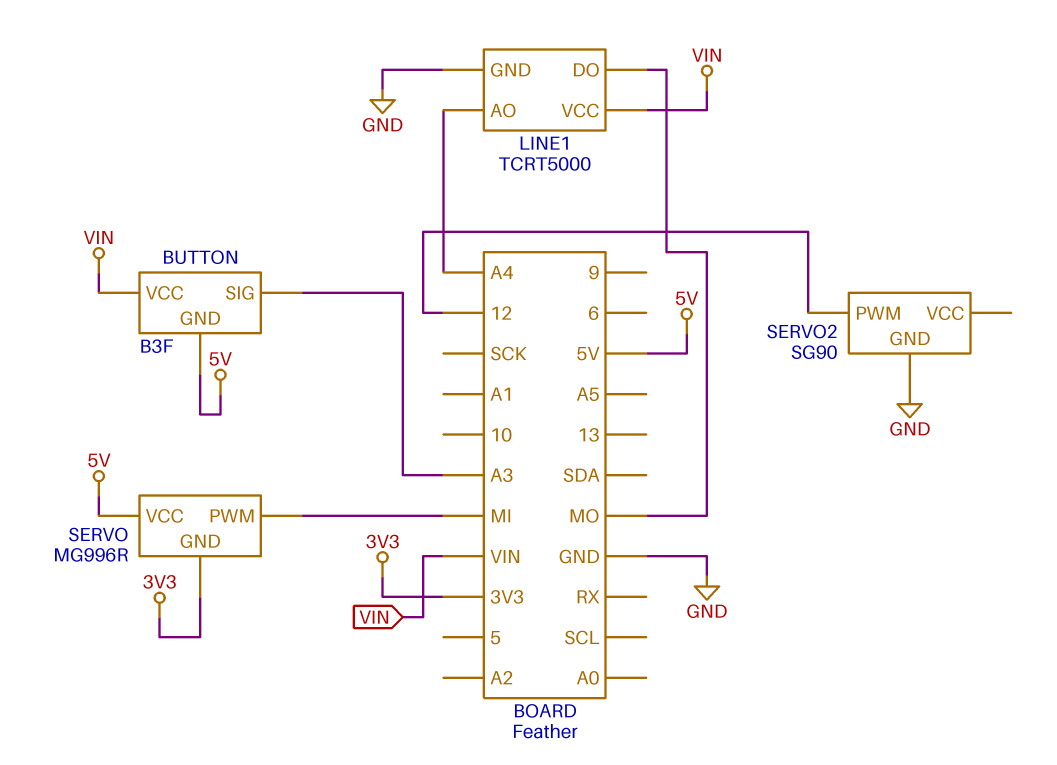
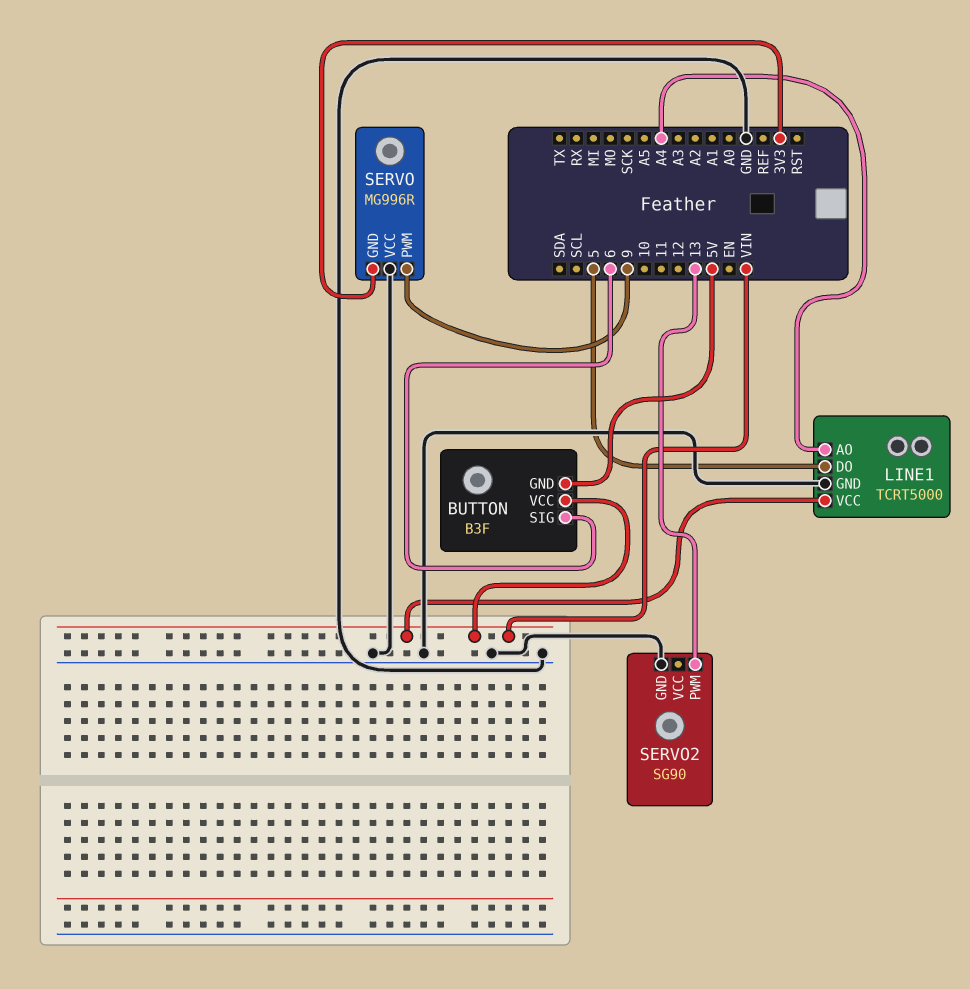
BUTTON pin SIG: A3 -> 6
LINE1 pin DO: MO -> 5
SERVO pin PWM: MI -> 9
SERVO pin VCC: 5V -> GND
SERVO2 pin PWM: 12 -> 13

